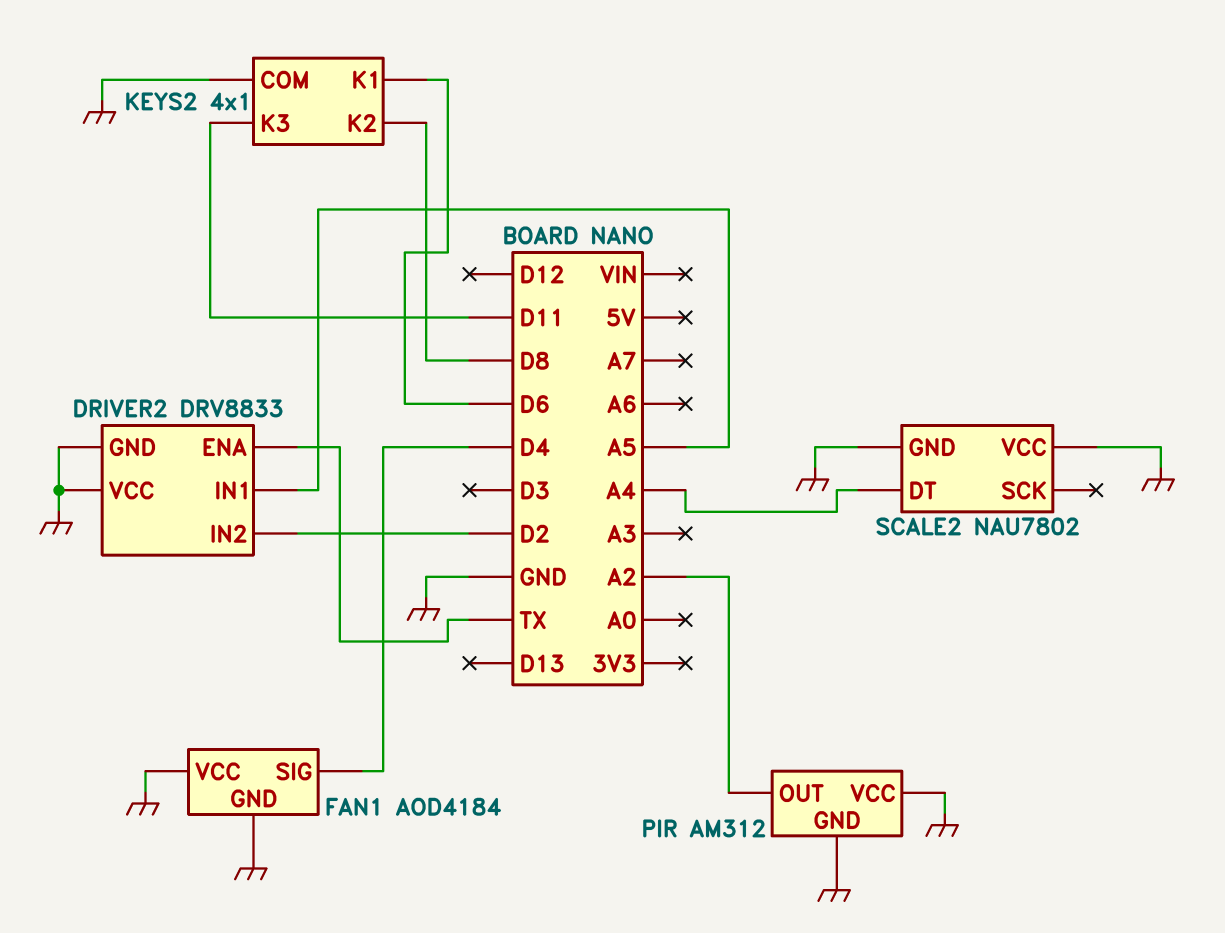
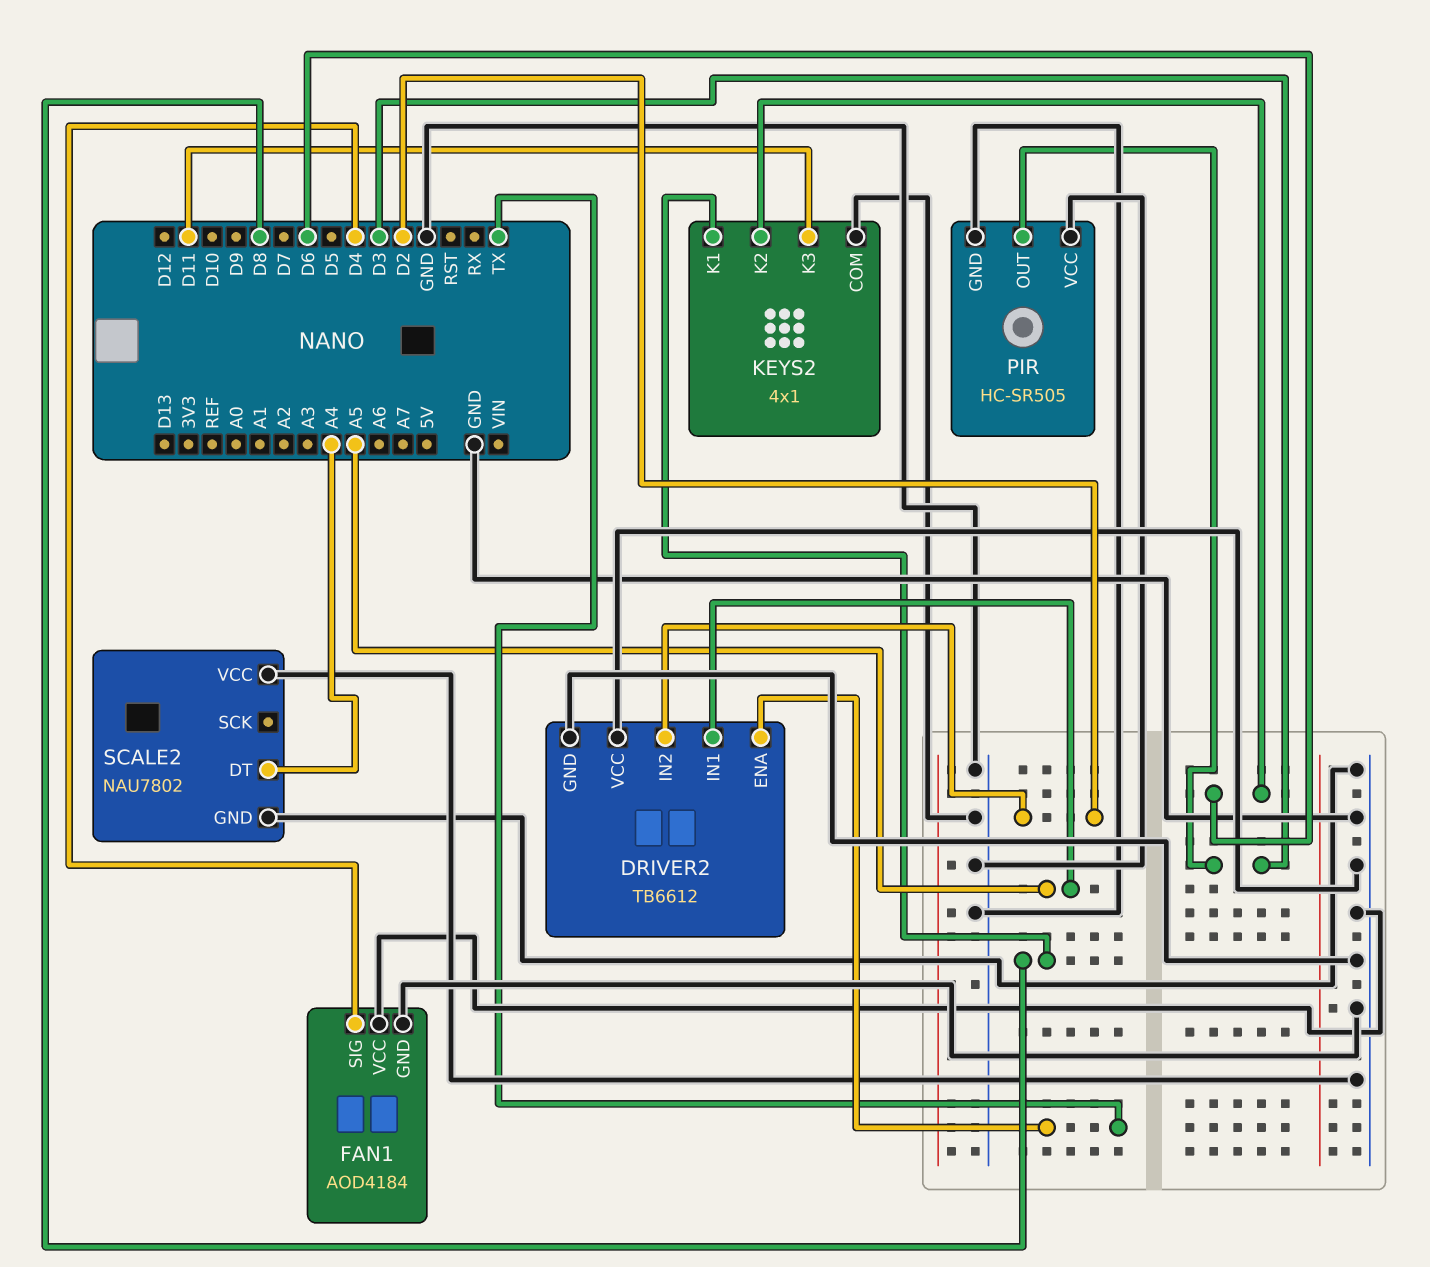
DRIVER2: DRV8833 -> TB6612
KEYS2 pin K1: D6 -> D8
KEYS2 pin K2: D8 -> D6
PIR: AM312 -> HC-SR505
PIR pin OUT: A2 -> D3

